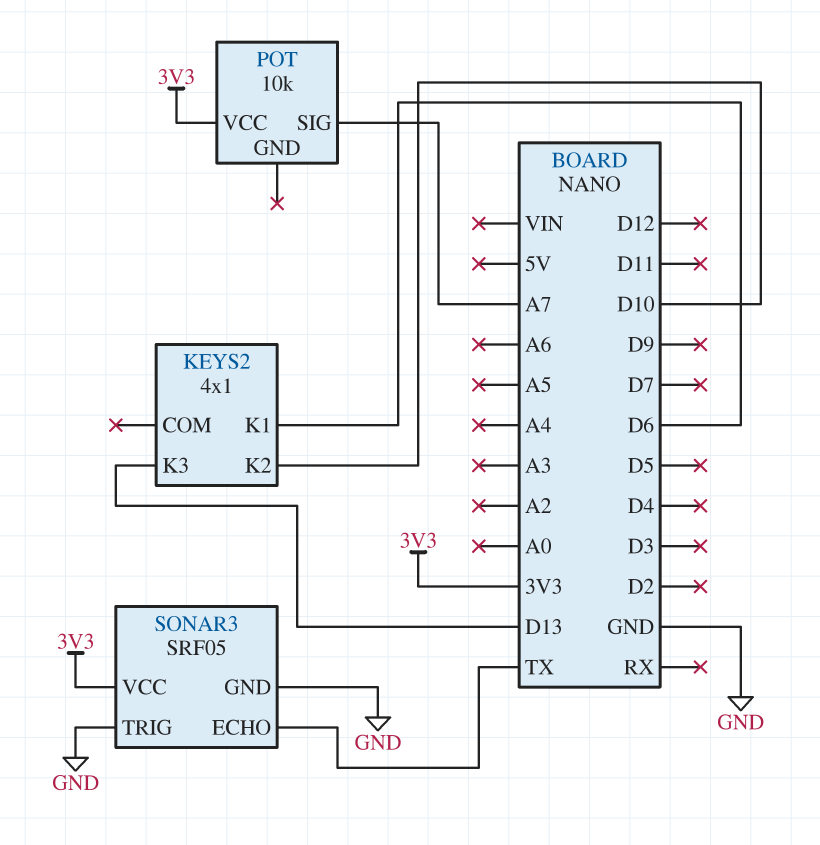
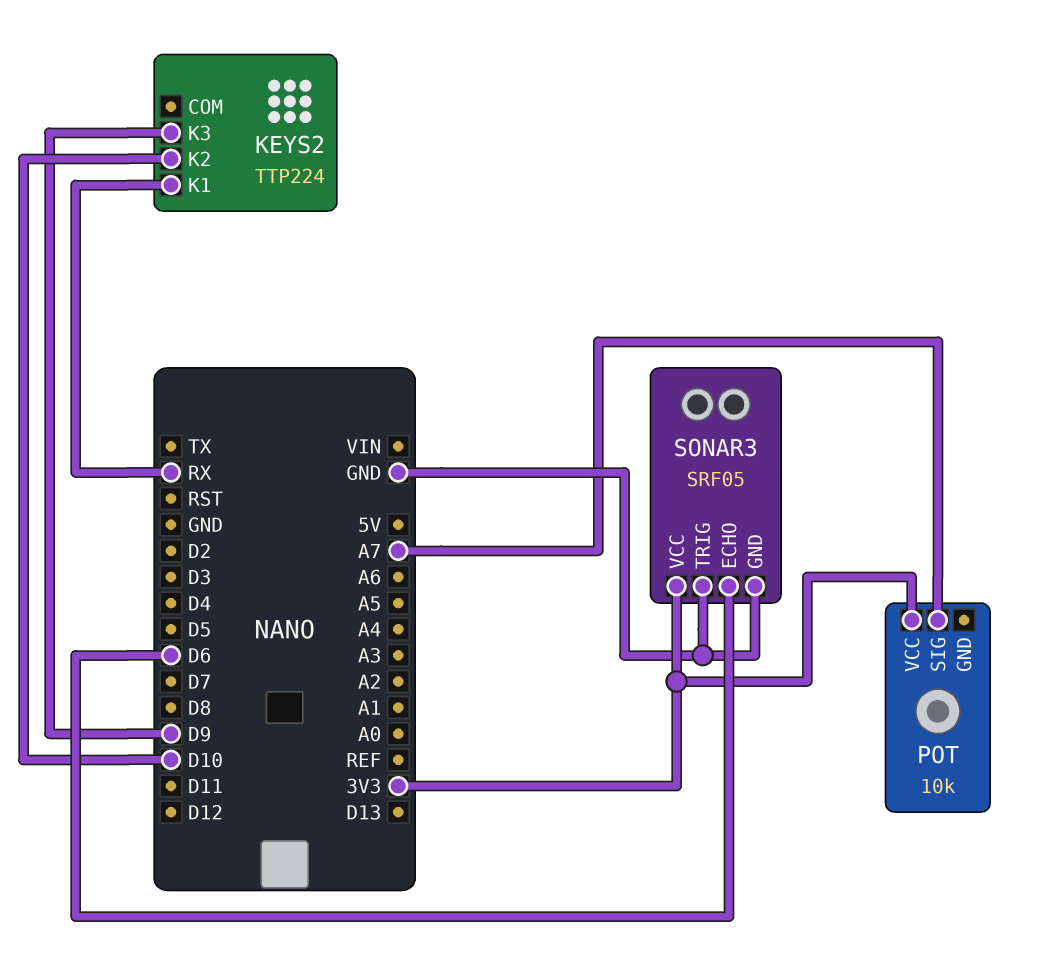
KEYS2: 4x1 -> TTP224
KEYS2 pin K1: D6 -> RX
KEYS2 pin K3: D13 -> D9
SONAR3 pin ECHO: TX -> D6

